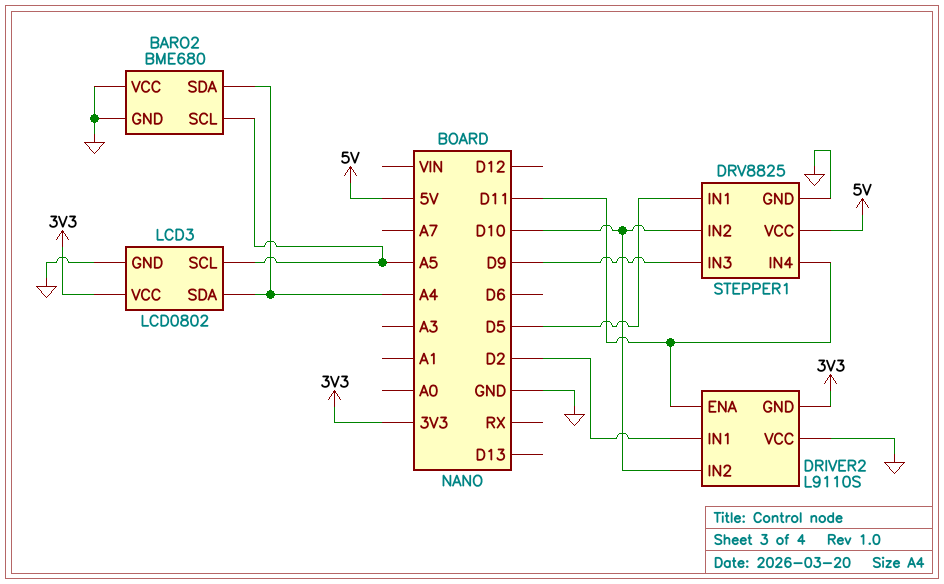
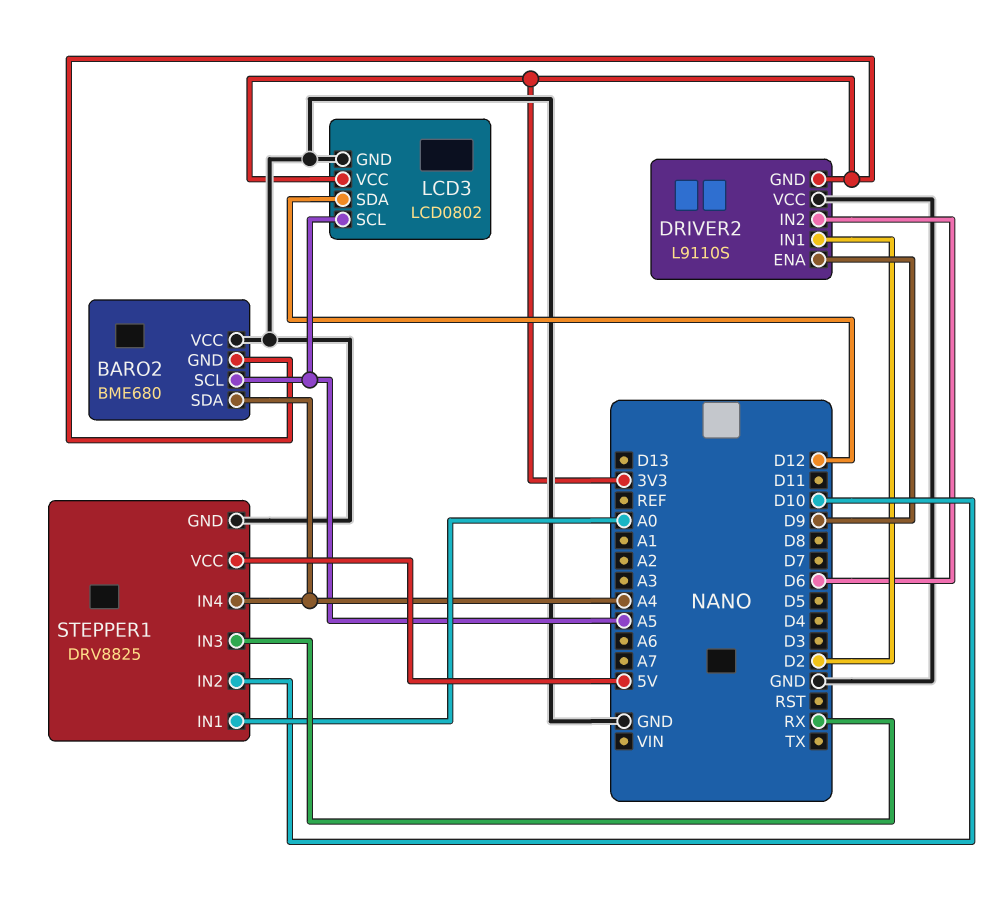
BARO2 pin GND: GND -> 3V3
DRIVER2 pin ENA: D11 -> D9
DRIVER2 pin IN2: D10 -> D6
LCD3 pin SDA: A4 -> D12
STEPPER1 pin IN1: D5 -> A0
STEPPER1 pin IN3: D9 -> RX
STEPPER1 pin IN4: D11 -> A4

